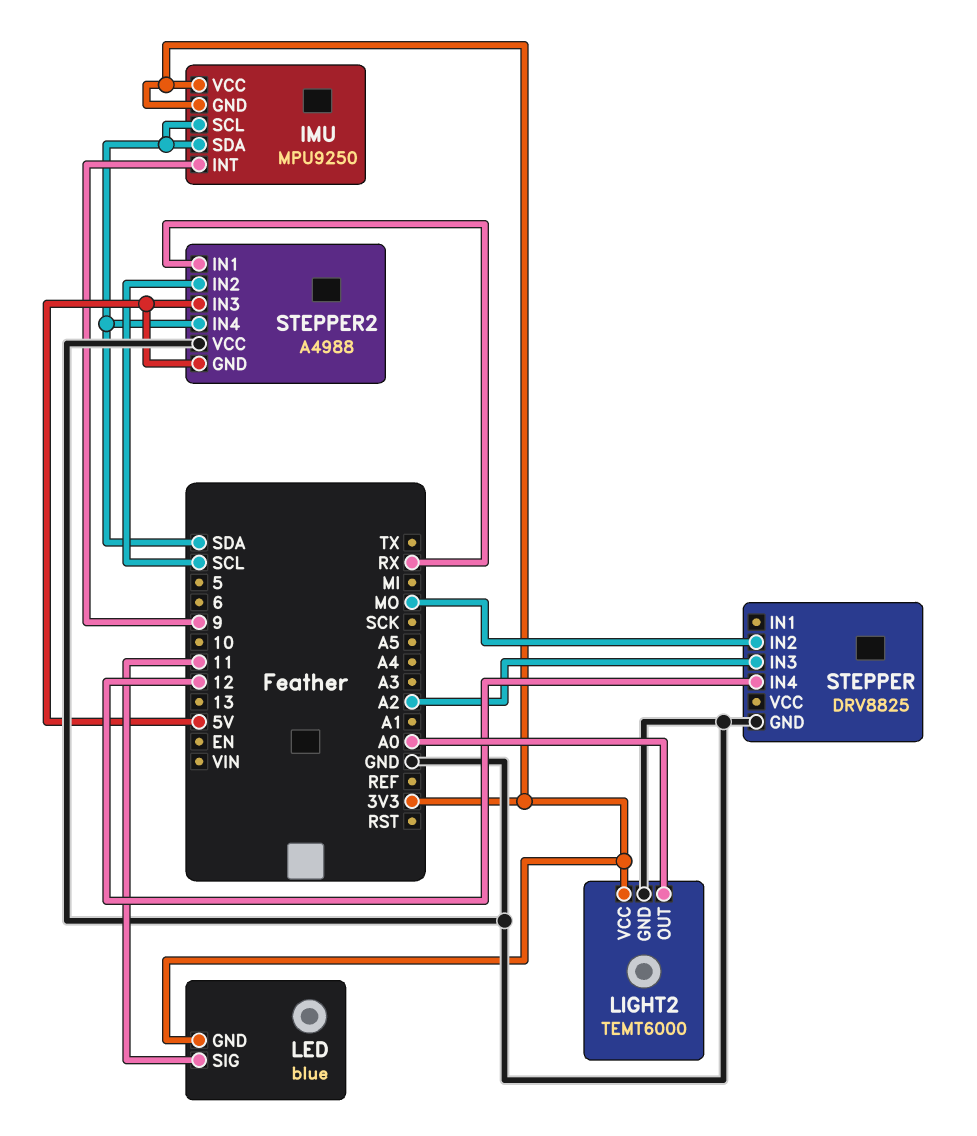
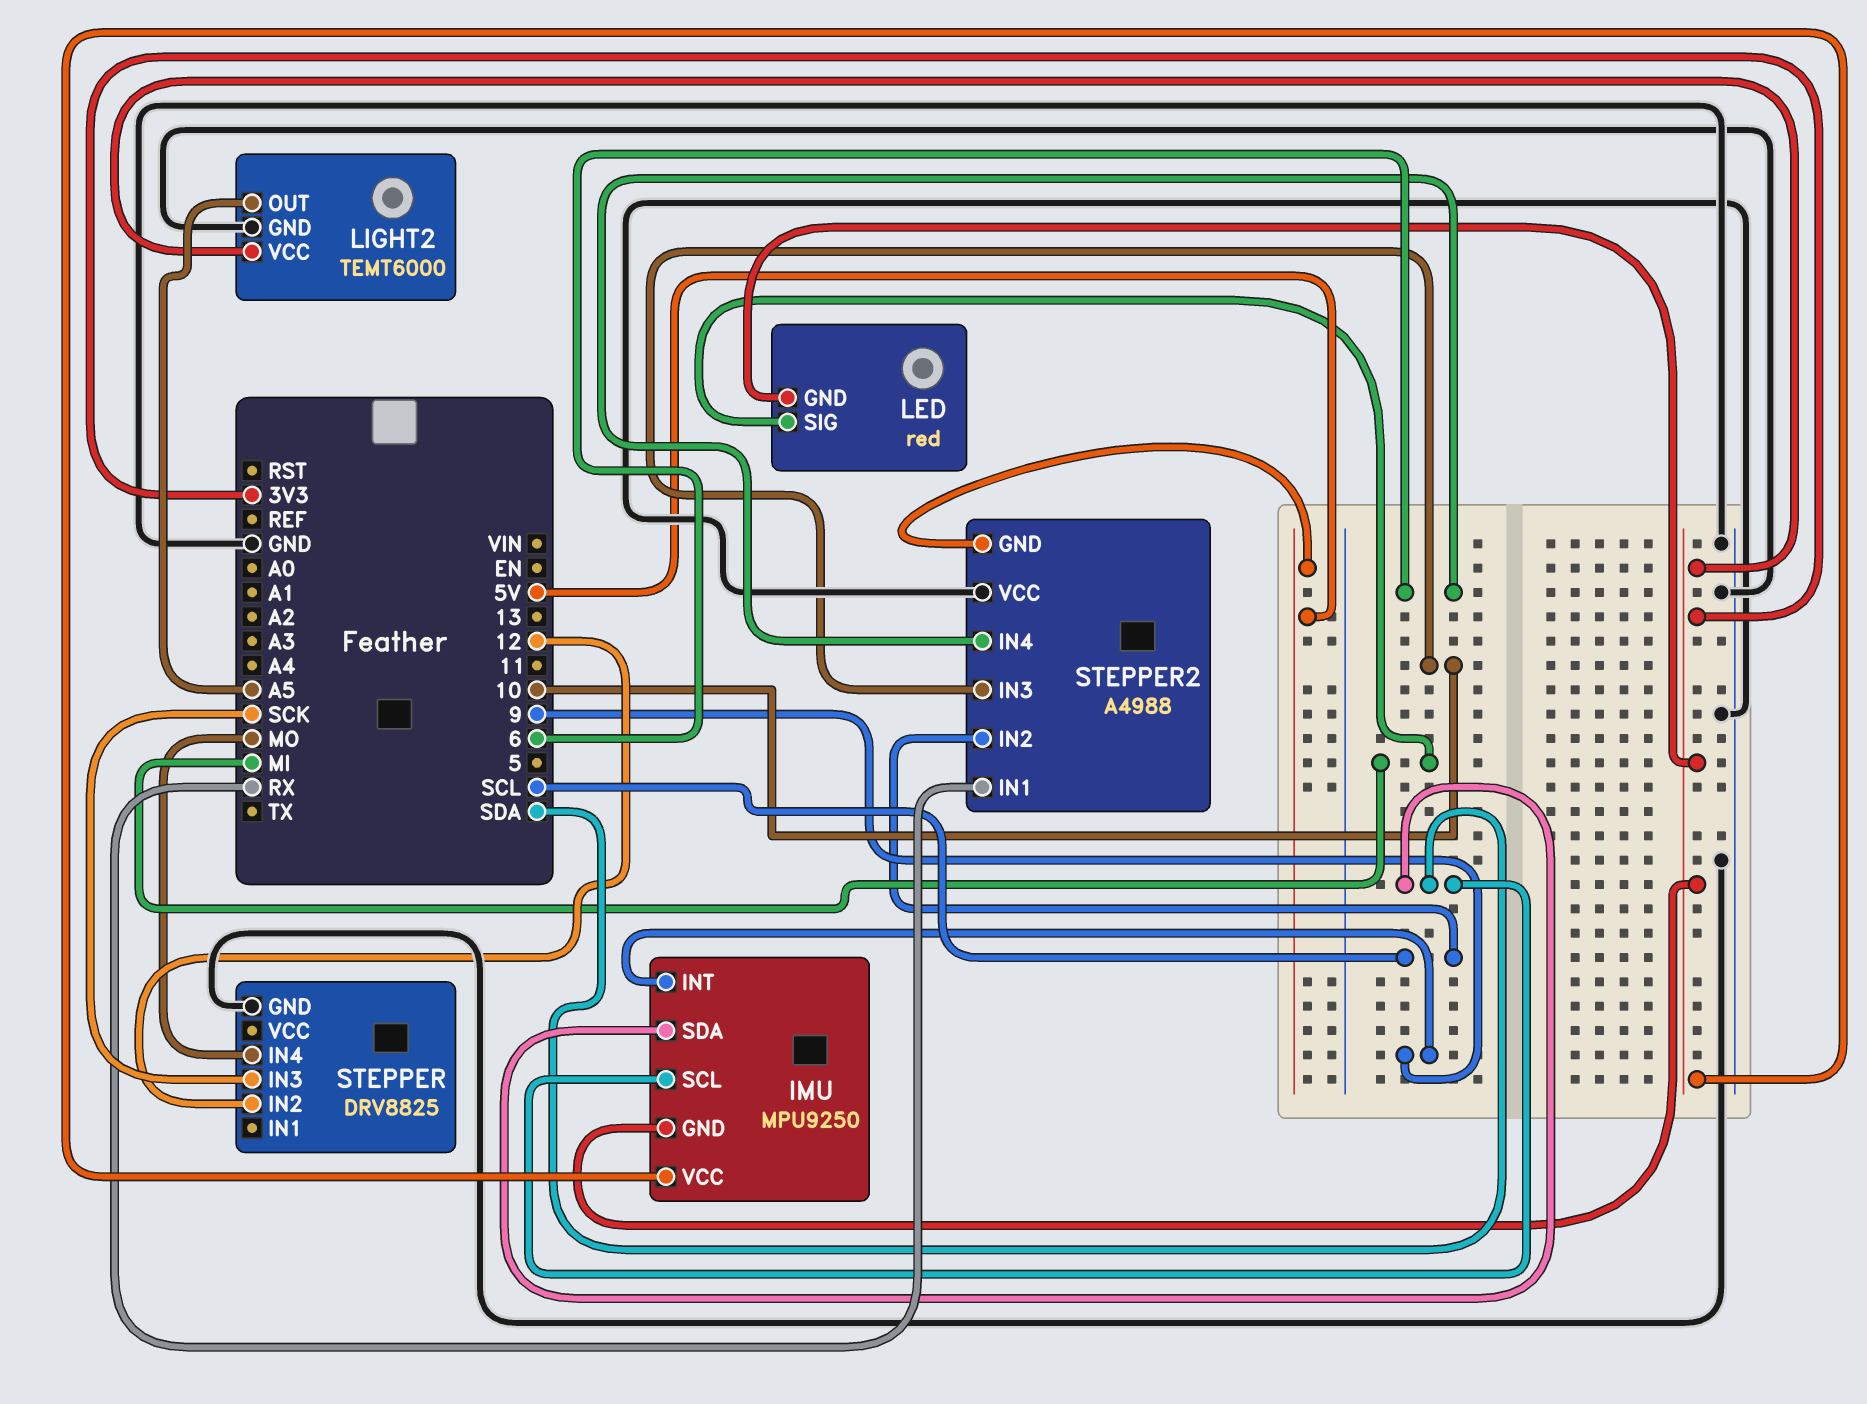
LED: blue -> red
LED pin SIG: 11 -> MI
LIGHT2 pin OUT: A0 -> A5
STEPPER pin IN2: MO -> 12
STEPPER pin IN3: A2 -> SCK
STEPPER pin IN4: 12 -> MO
STEPPER2 pin IN3: 5V -> 10
STEPPER2 pin IN4: SDA -> 6

